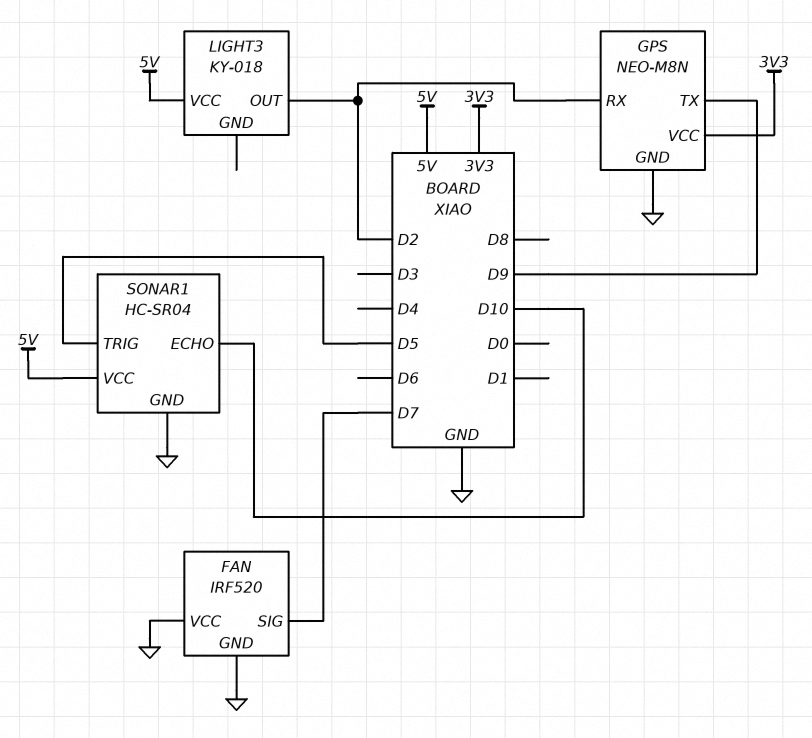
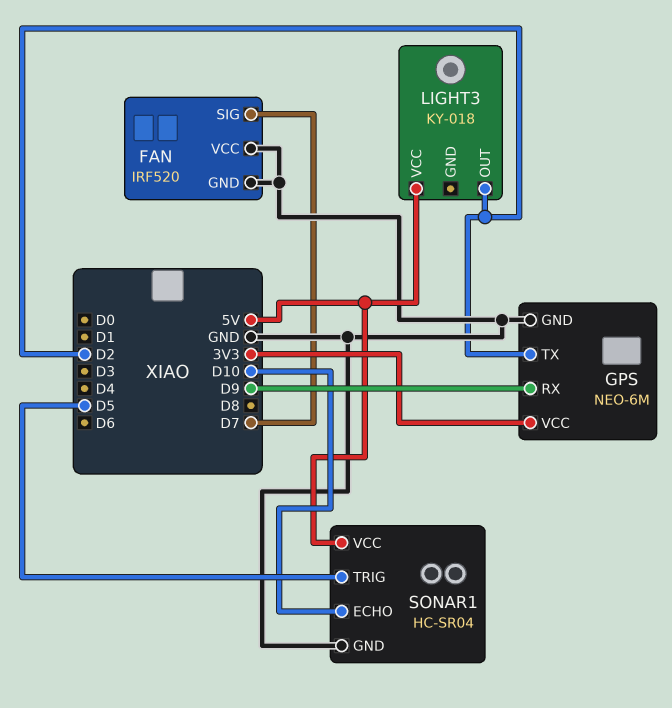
GPS: NEO-M8N -> NEO-6M
GPS pin RX: D2 -> D9
GPS pin TX: D9 -> D2

